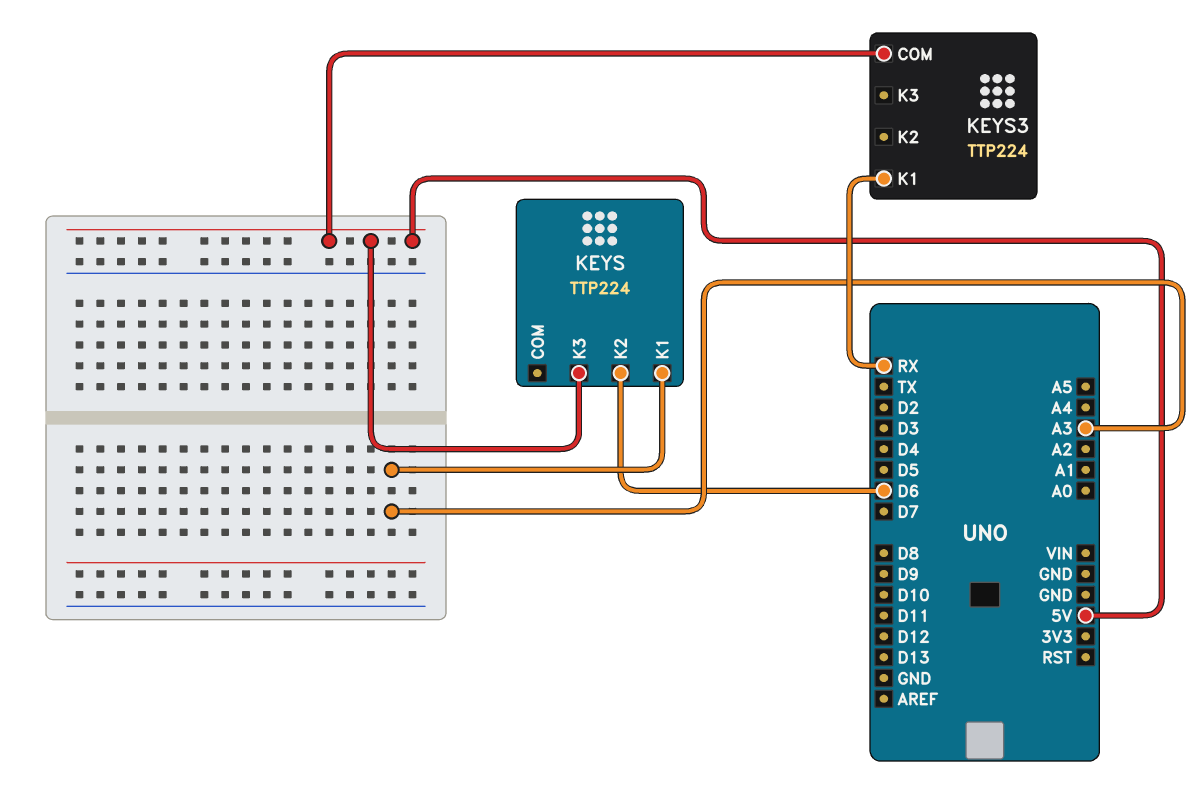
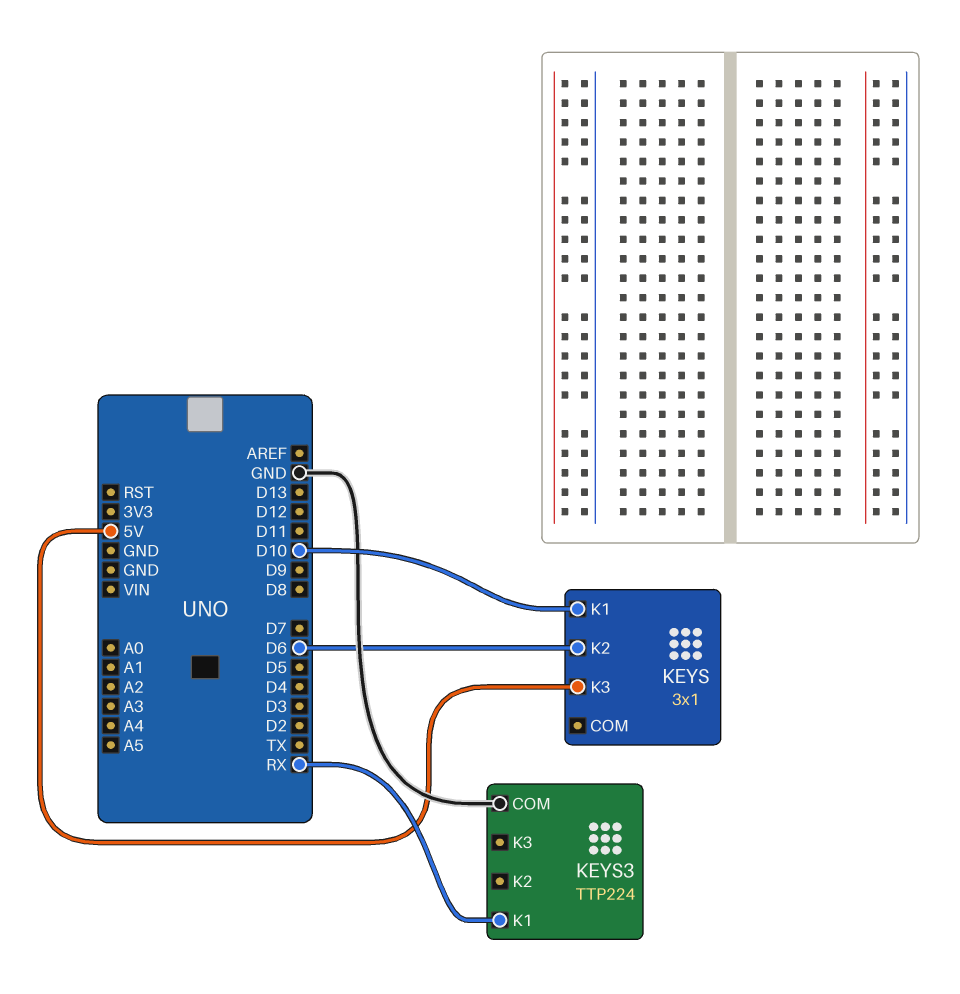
KEYS: TTP224 -> 3x1
KEYS pin K1: A3 -> D10
KEYS3 pin COM: 5V -> GND

